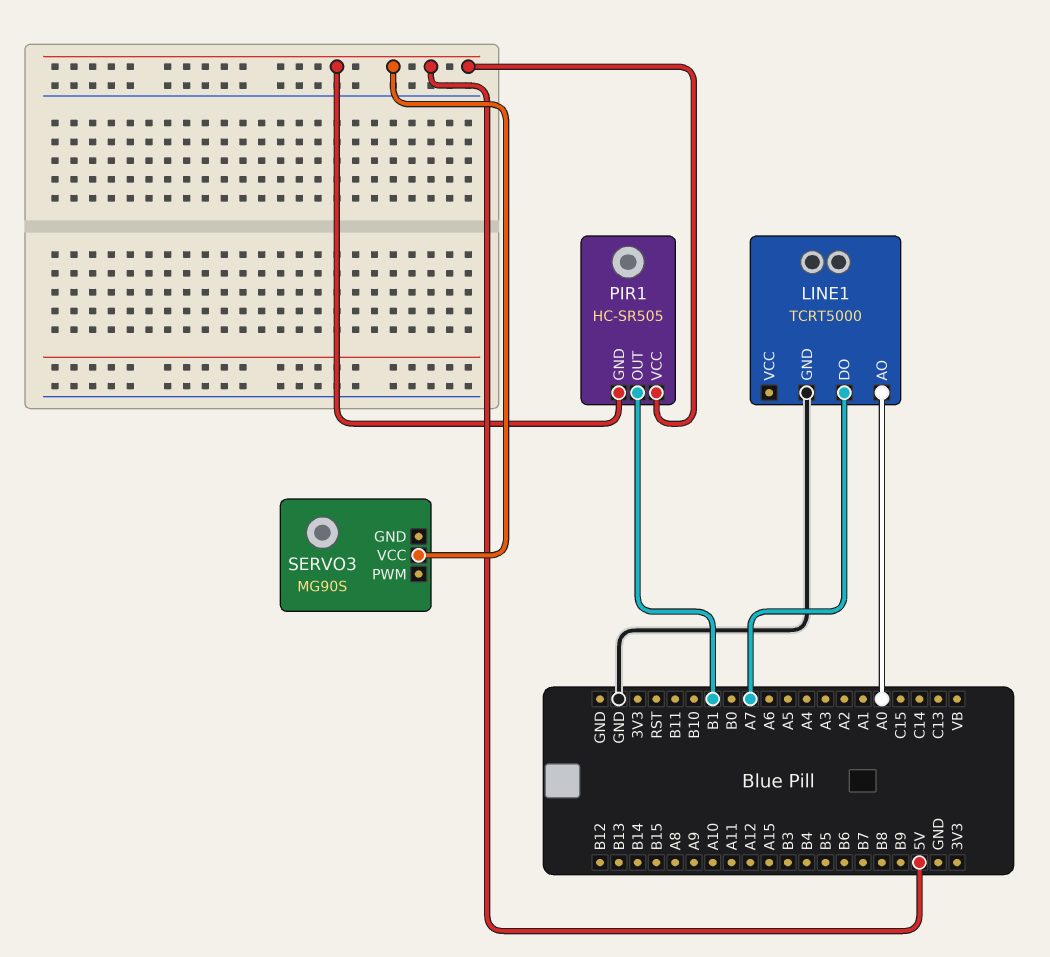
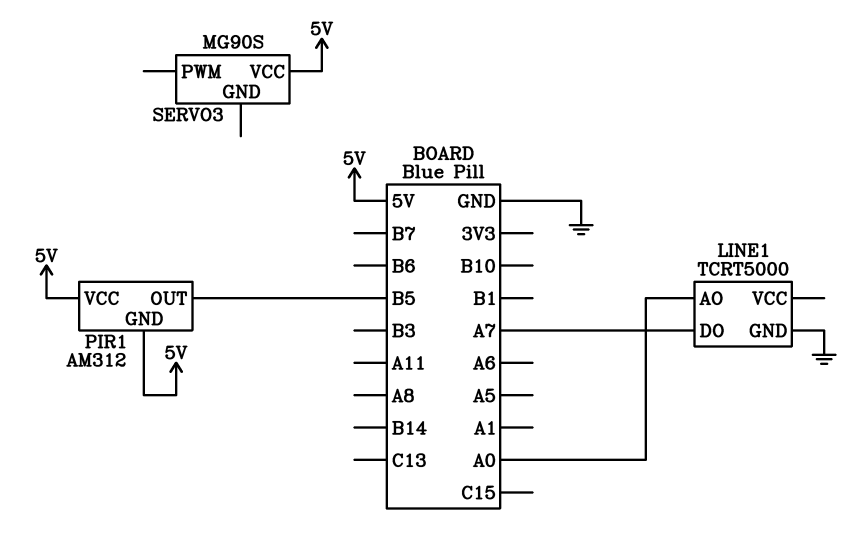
PIR1: HC-SR505 -> AM312
PIR1 pin OUT: B1 -> B5

